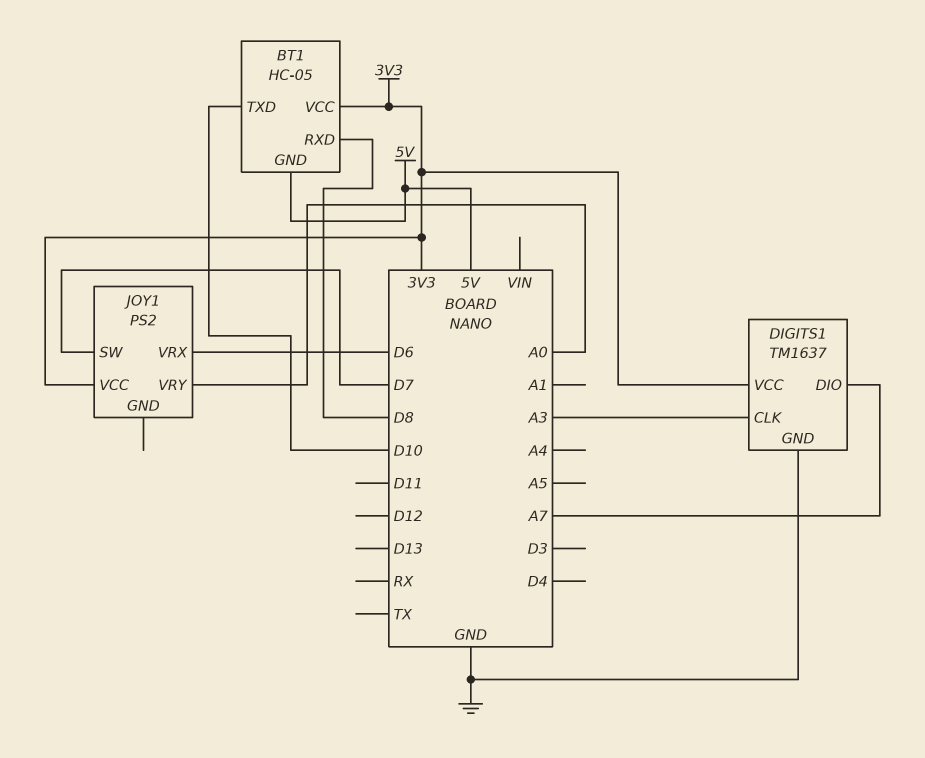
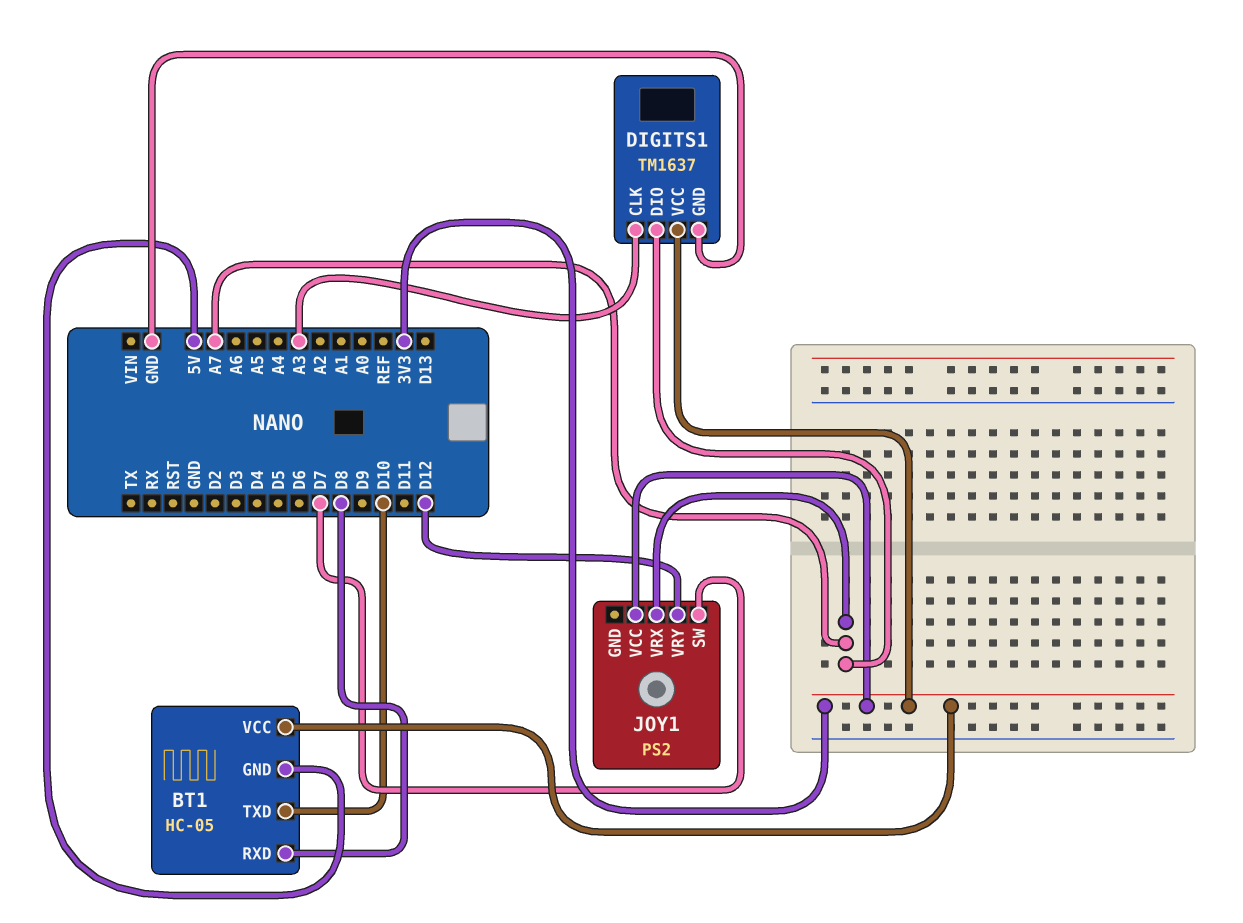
JOY1 pin VRX: D6 -> A7
JOY1 pin VRY: A0 -> D12

